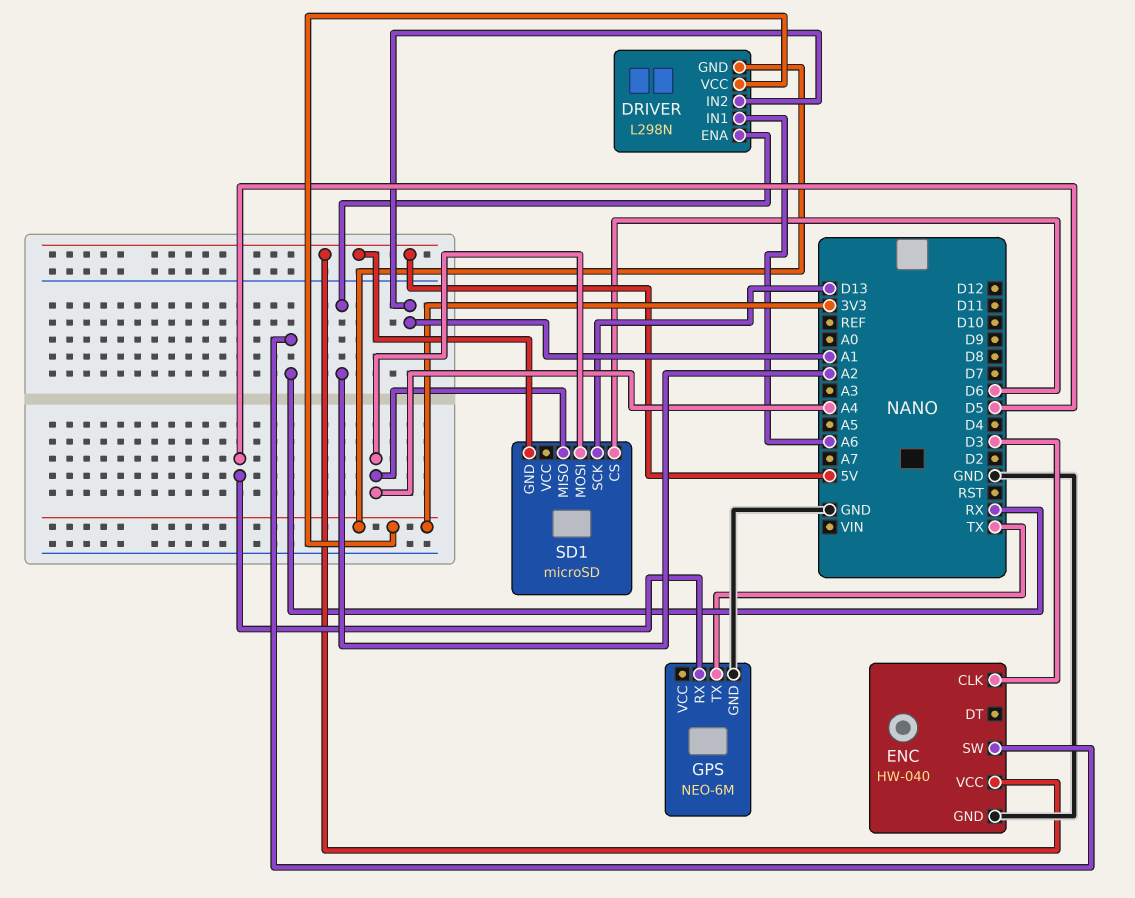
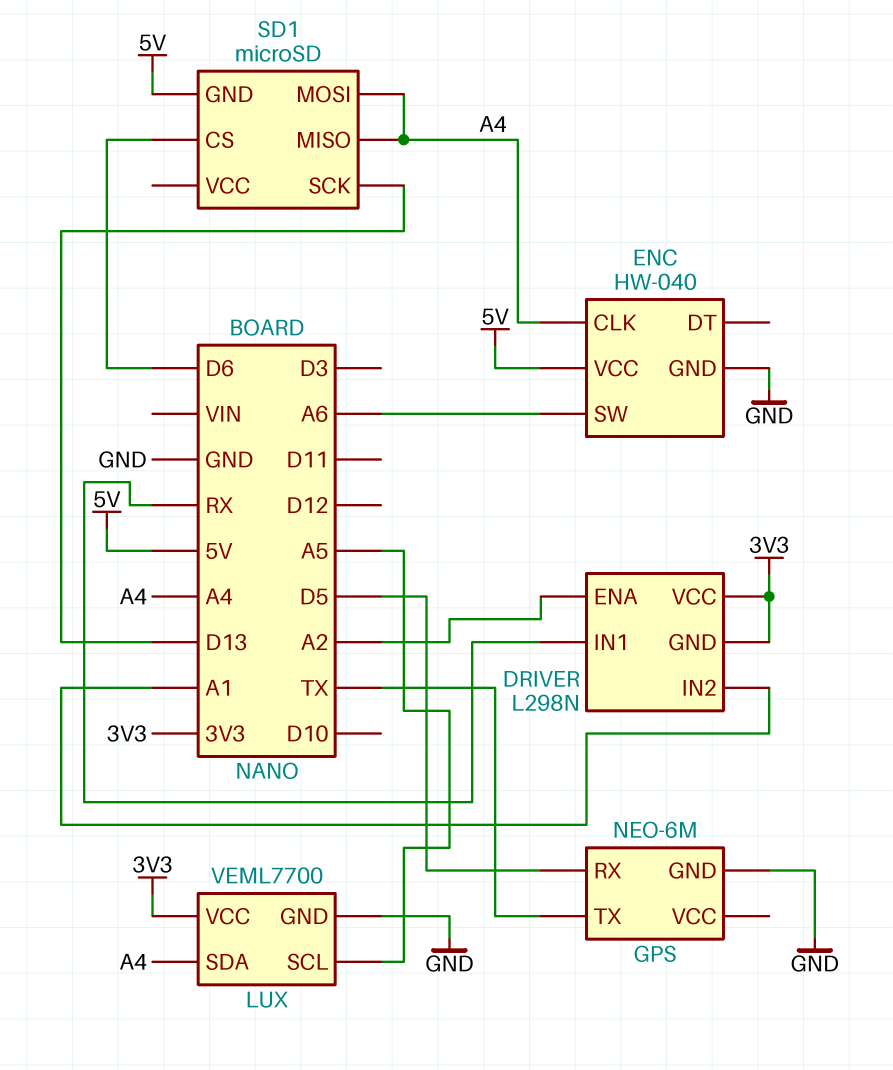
DRIVER pin IN1: A6 -> RX
ENC pin CLK: D3 -> A4
ENC pin SW: RX -> A6
LUX: none -> VEML7700
LUX pin GND: none -> GND
LUX pin SCL: none -> A5
LUX pin SDA: none -> A4
LUX pin VCC: none -> 3V3

